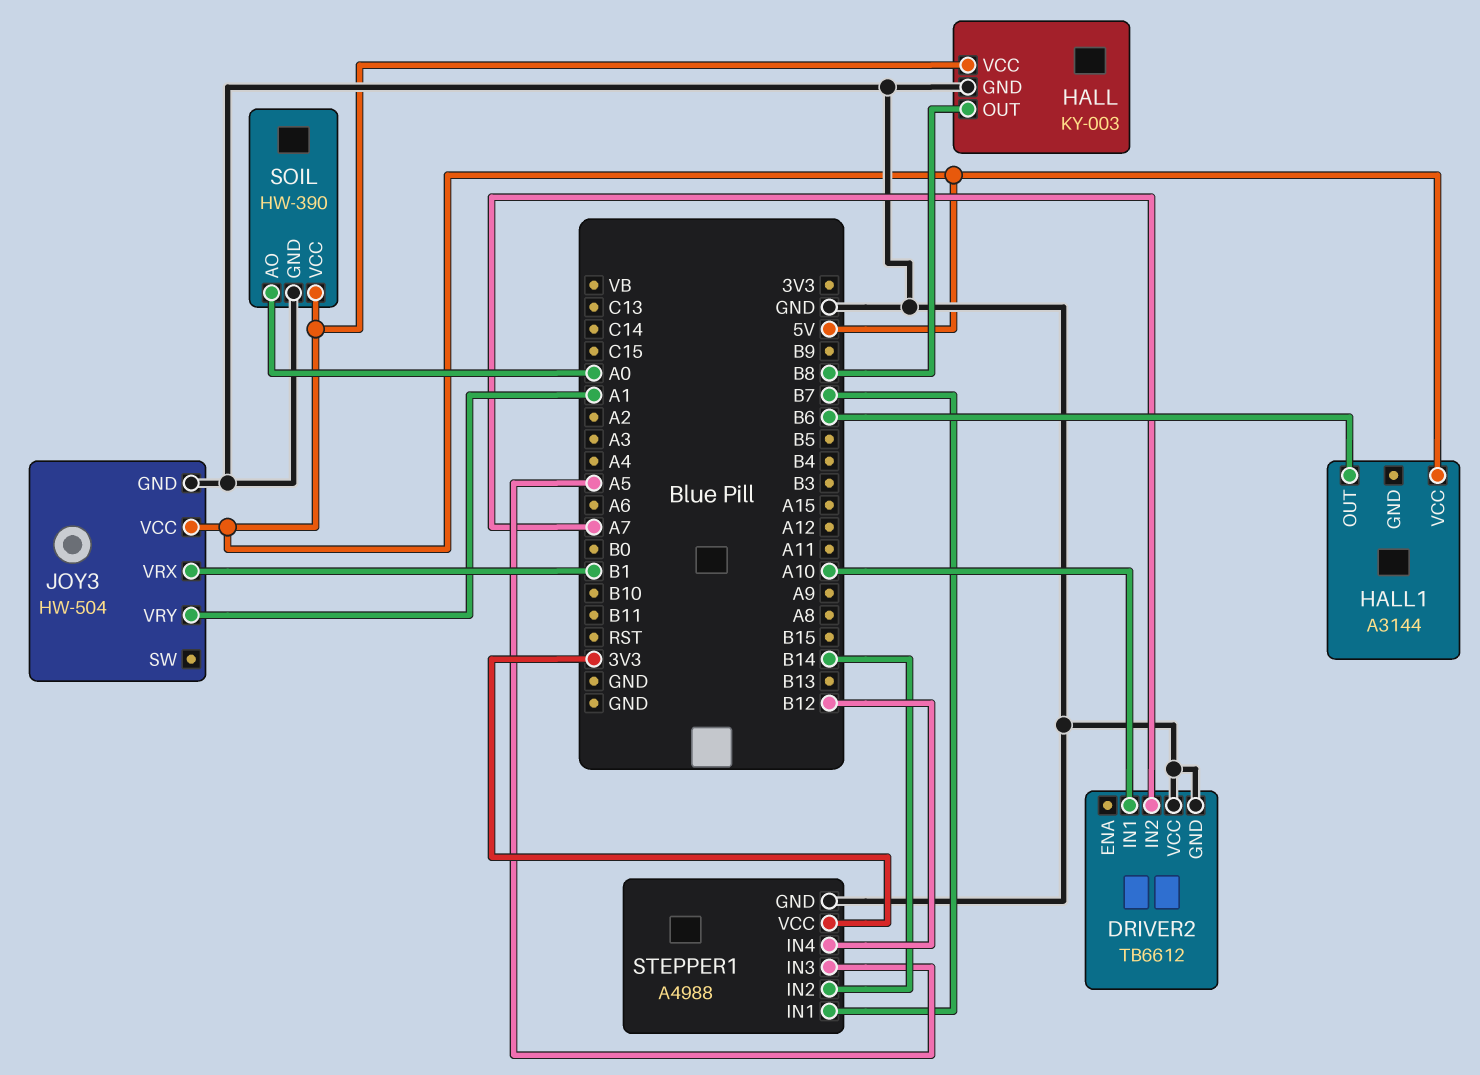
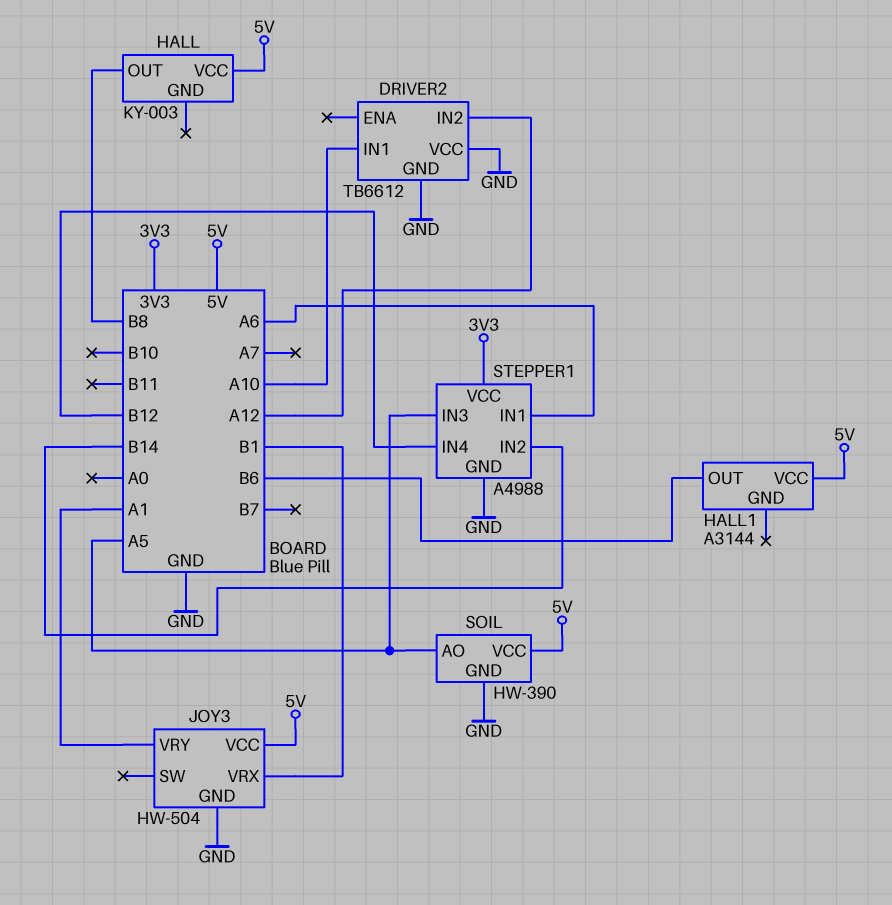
DRIVER2 pin IN2: A7 -> A12
HALL pin GND: GND -> none
SOIL pin AO: A0 -> A5
STEPPER1 pin IN1: B7 -> A6

